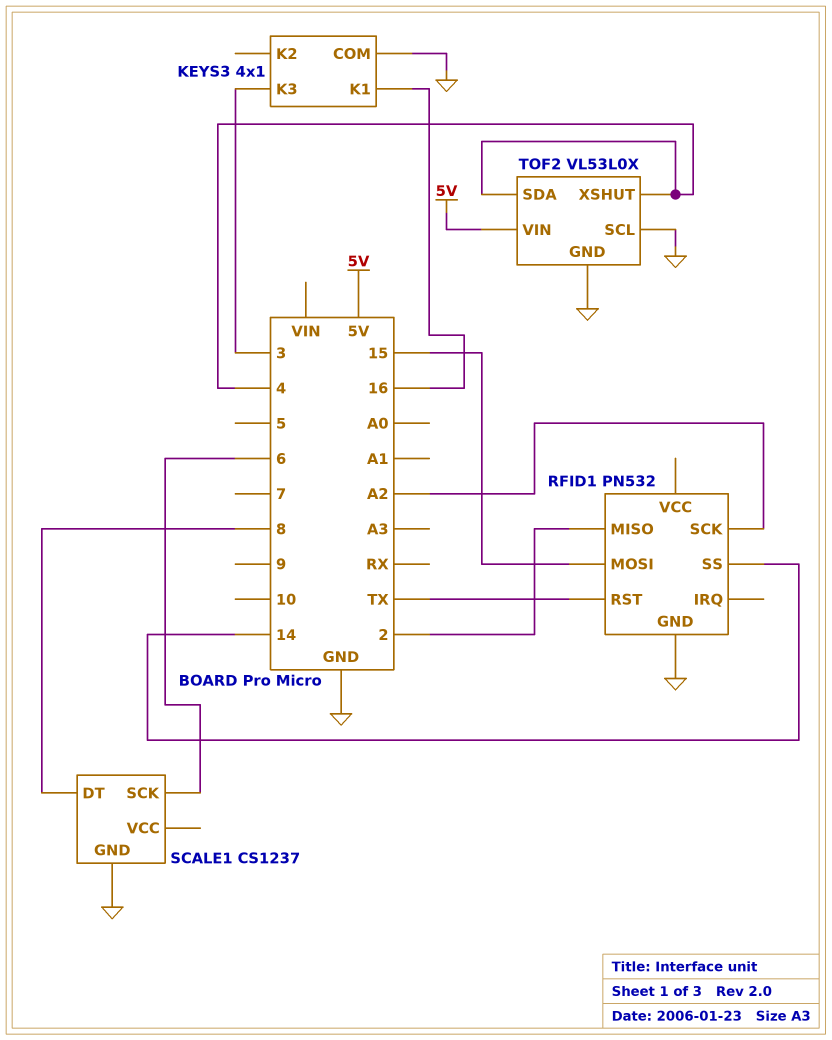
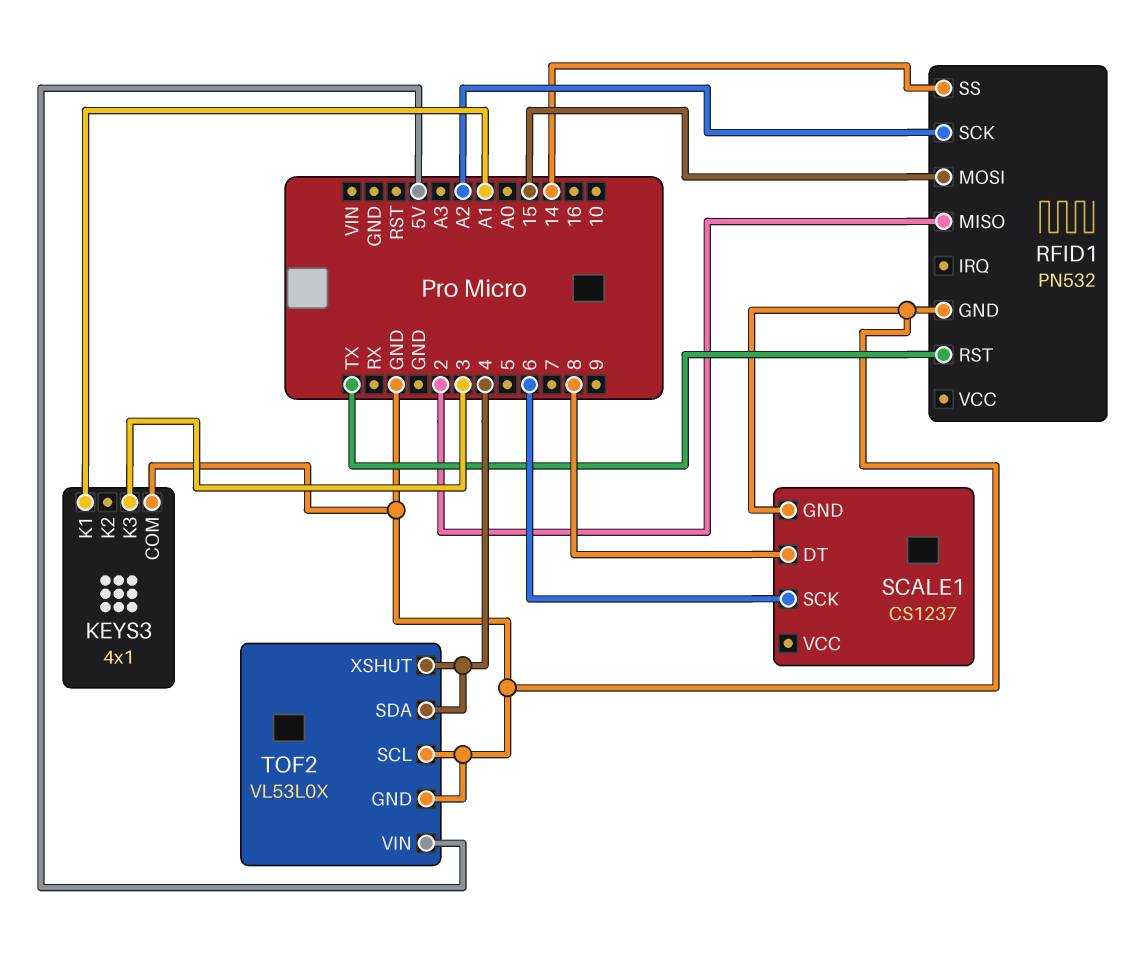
KEYS3 pin K1: 16 -> A1

